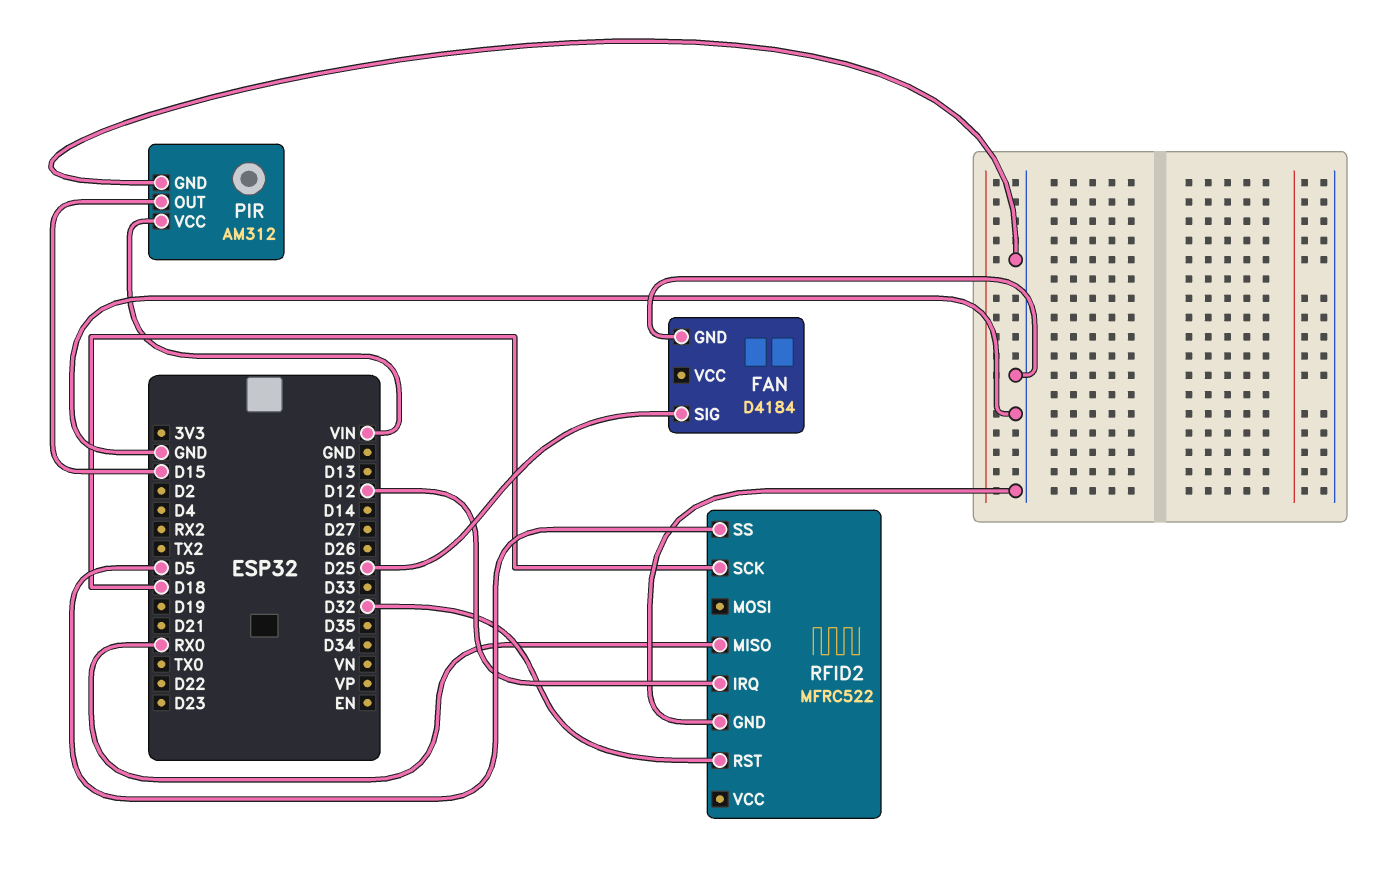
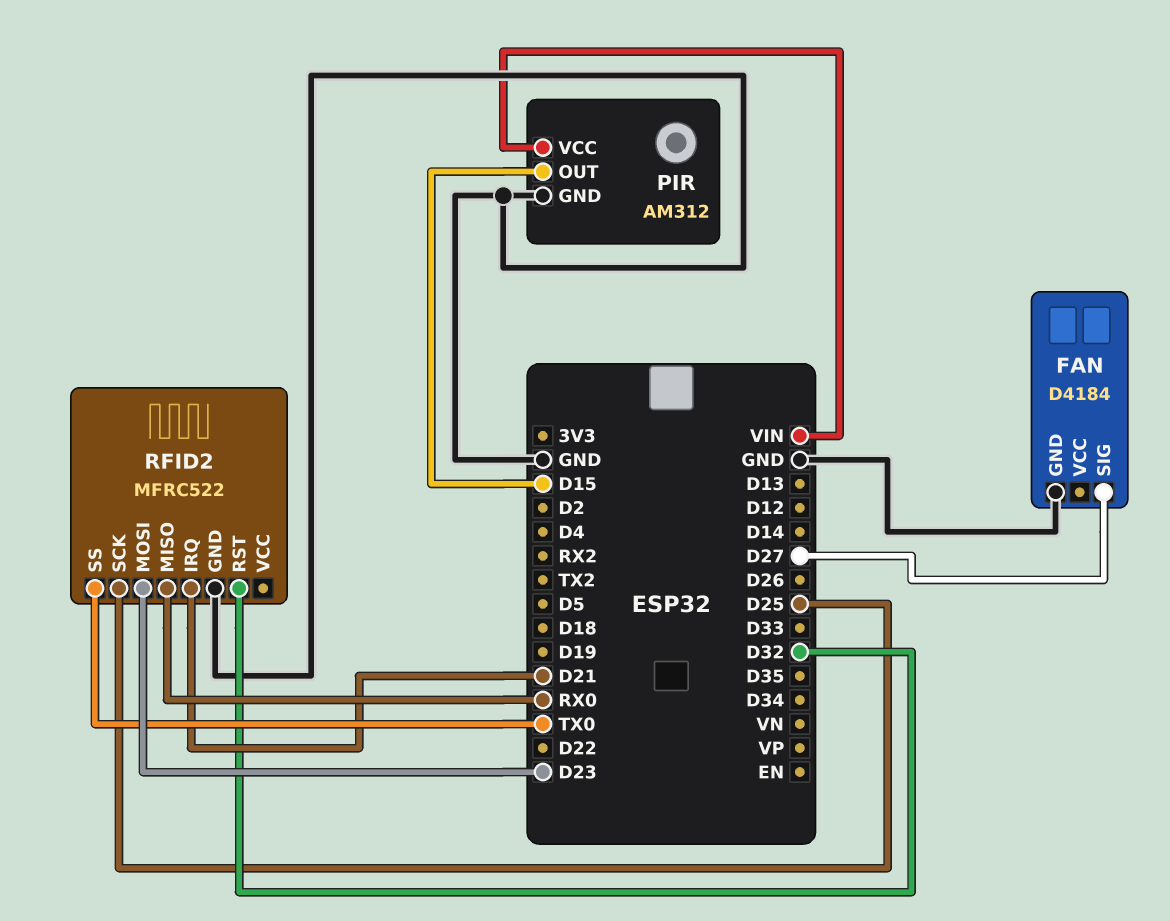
FAN pin SIG: D25 -> D27
RFID2 pin IRQ: D12 -> D21
RFID2 pin MOSI: none -> D23
RFID2 pin SCK: D18 -> D25
RFID2 pin SS: D5 -> TX0

